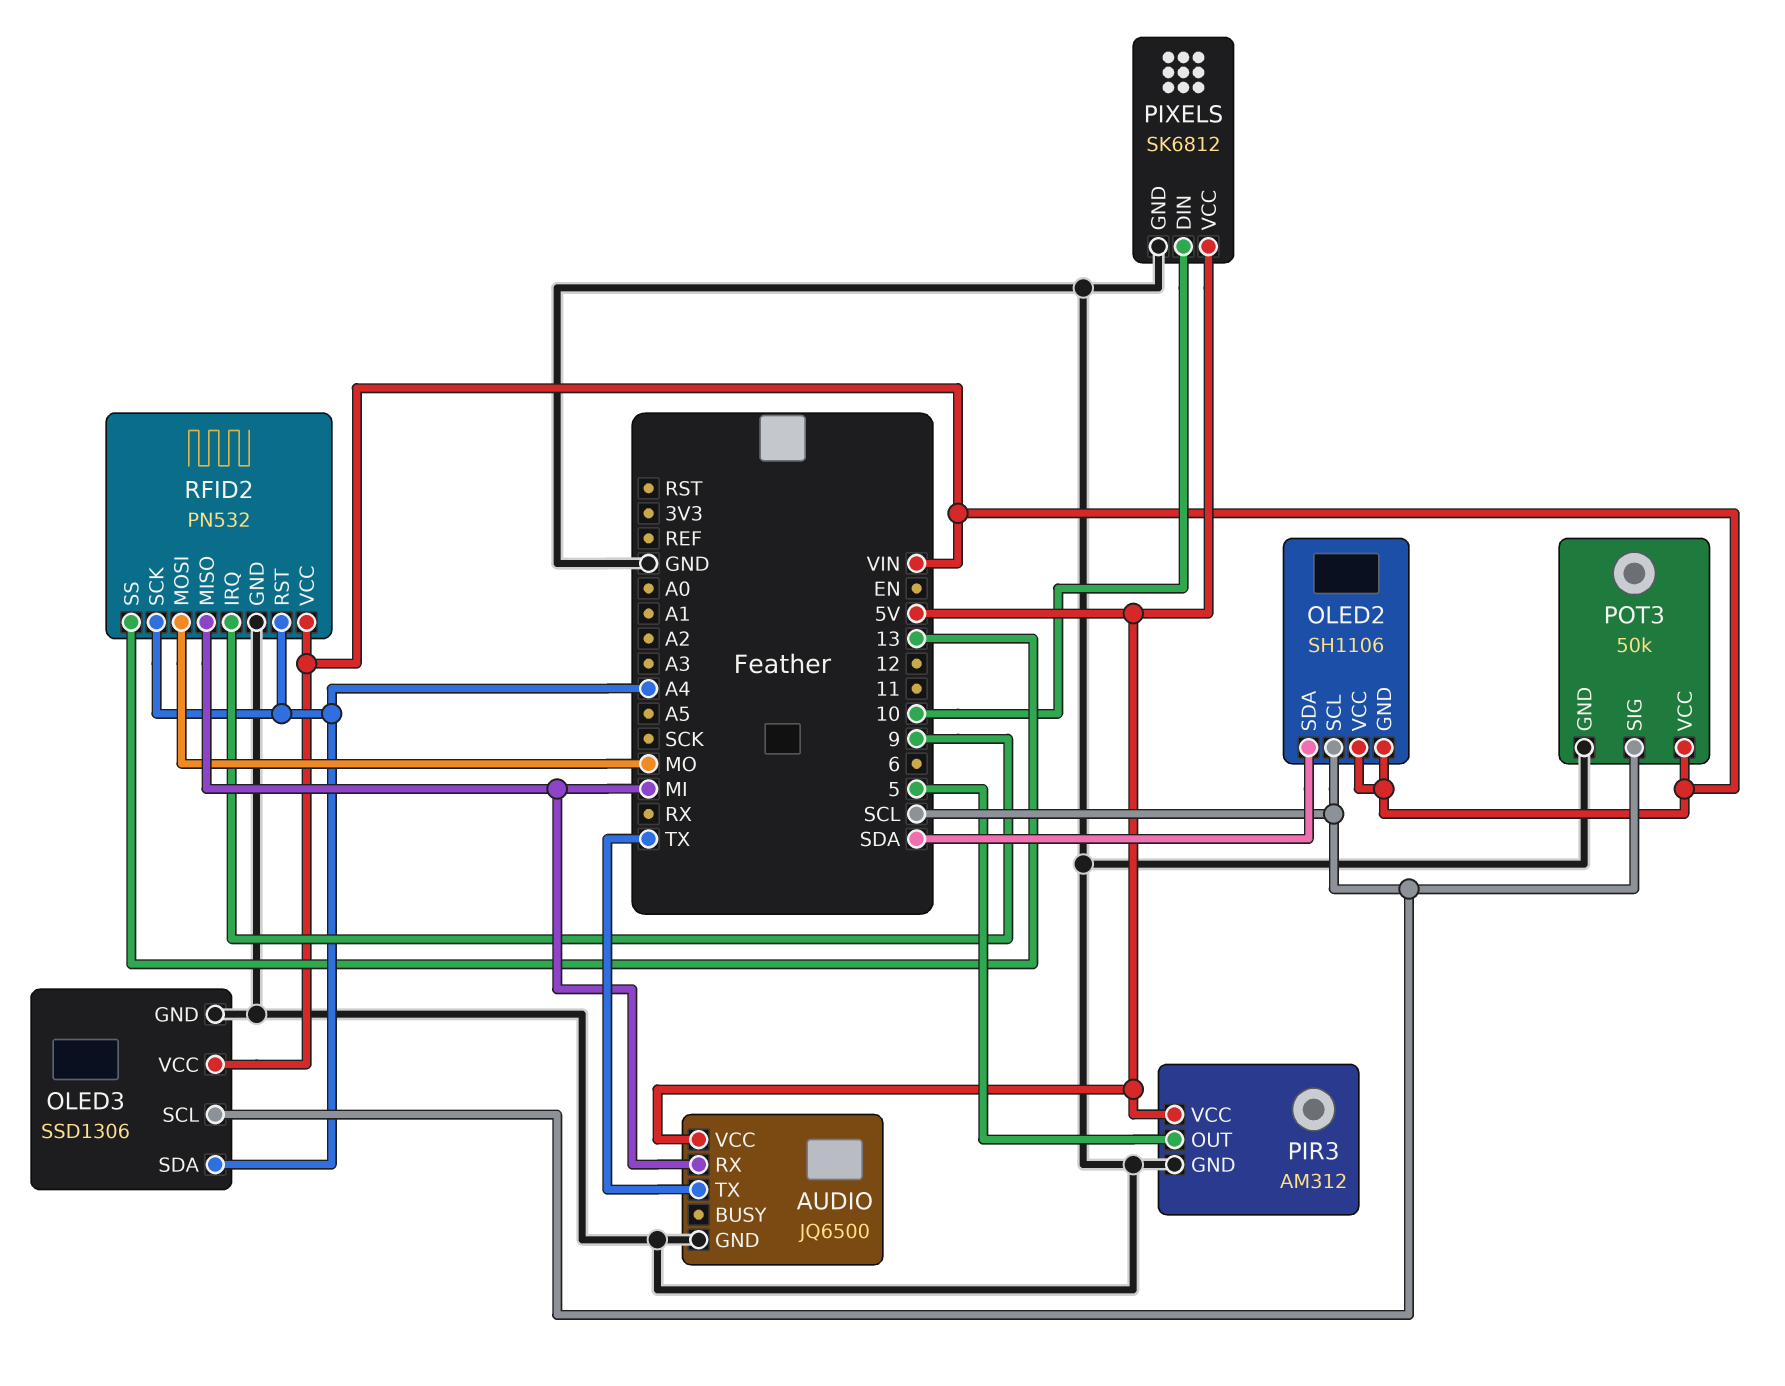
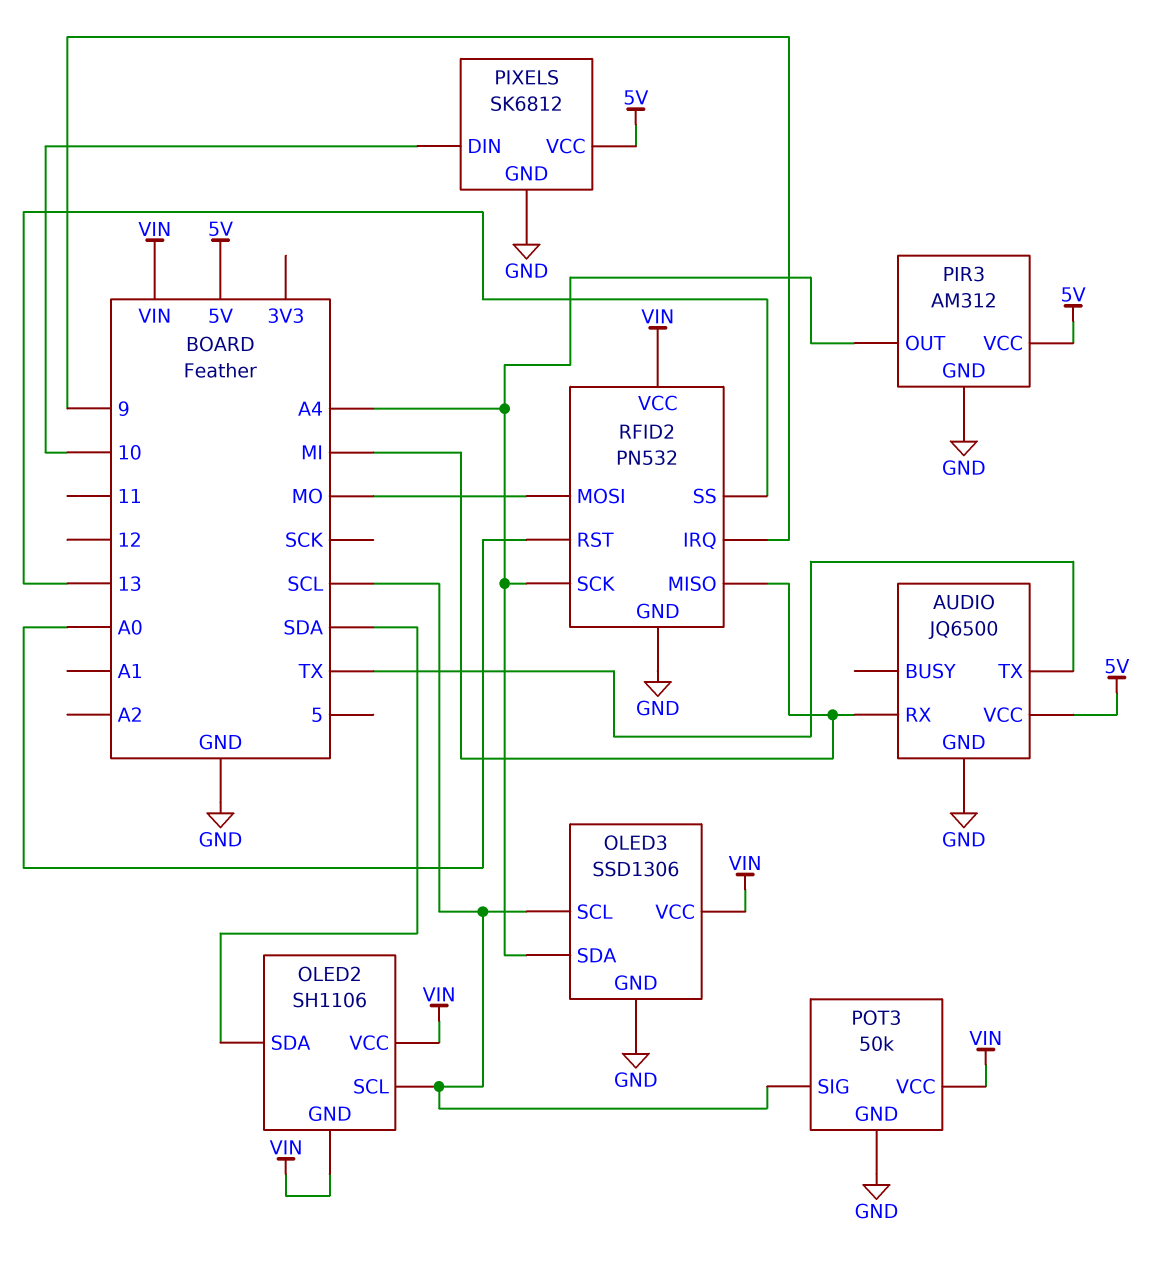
PIR3 pin OUT: 5 -> A4
RFID2 pin RST: A4 -> A0

